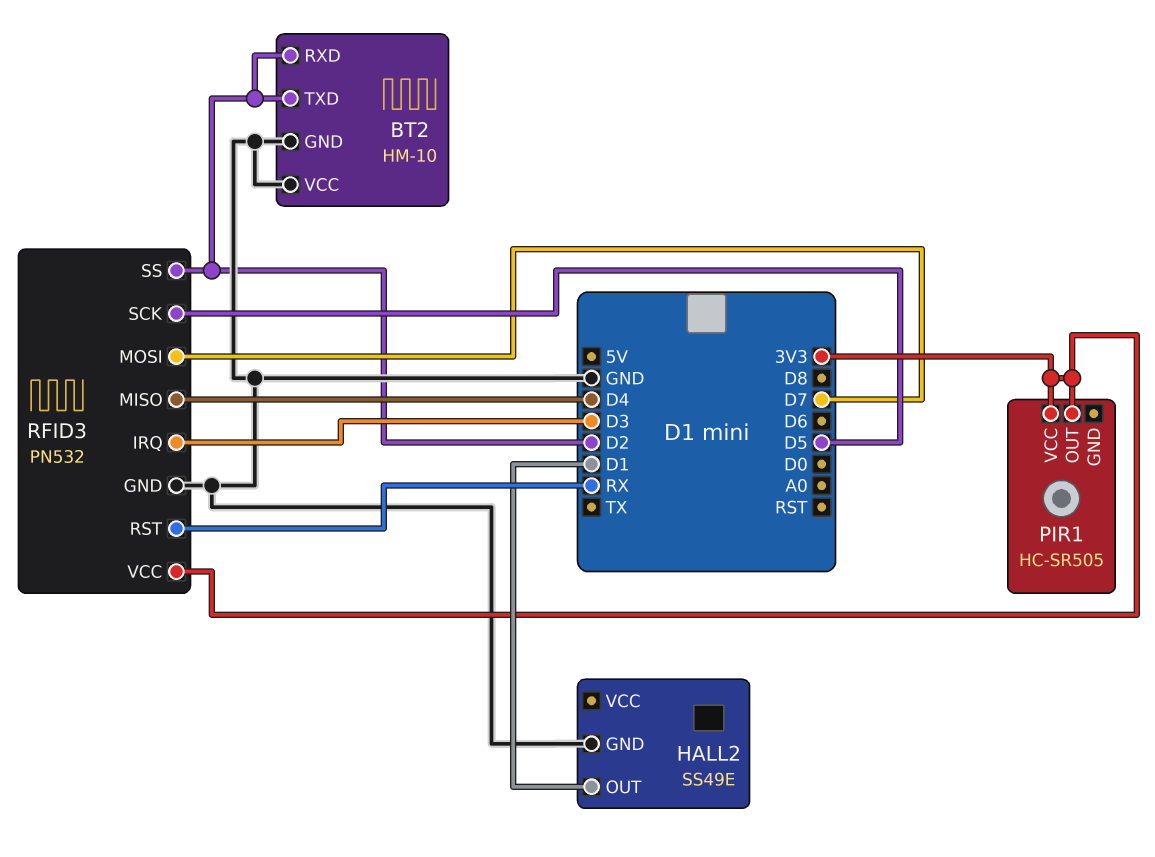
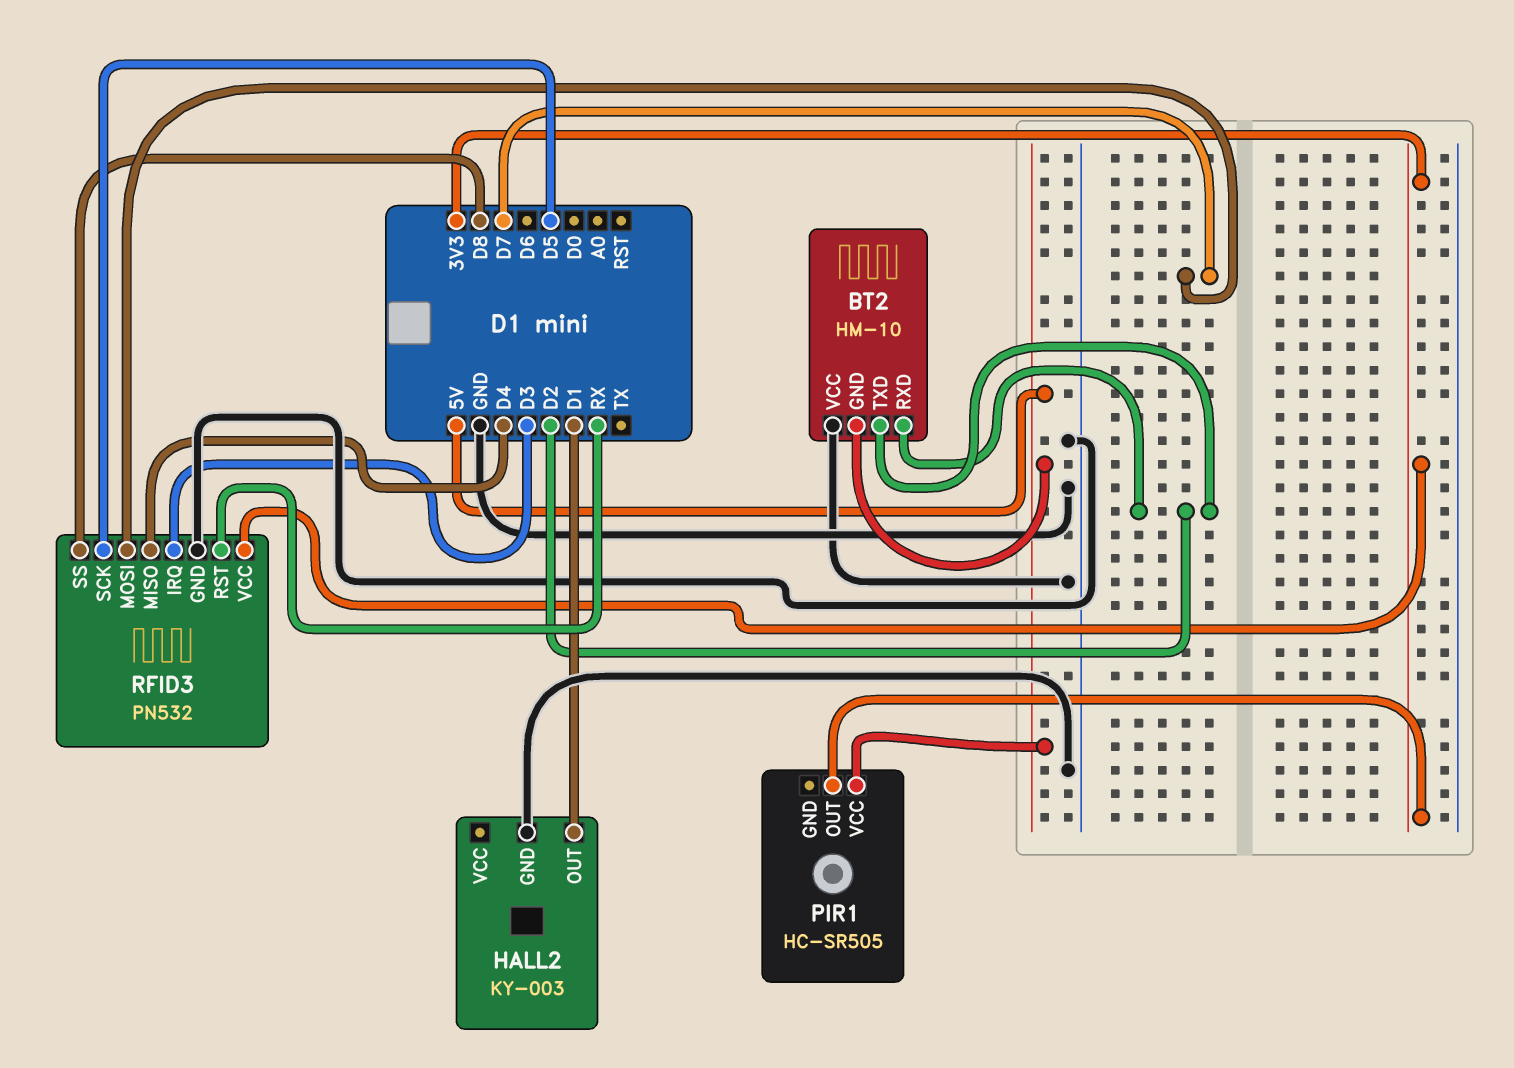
BT2 pin GND: GND -> 5V
HALL2: SS49E -> KY-003
PIR1 pin VCC: 3V3 -> 5V
RFID3 pin SS: D2 -> D8

